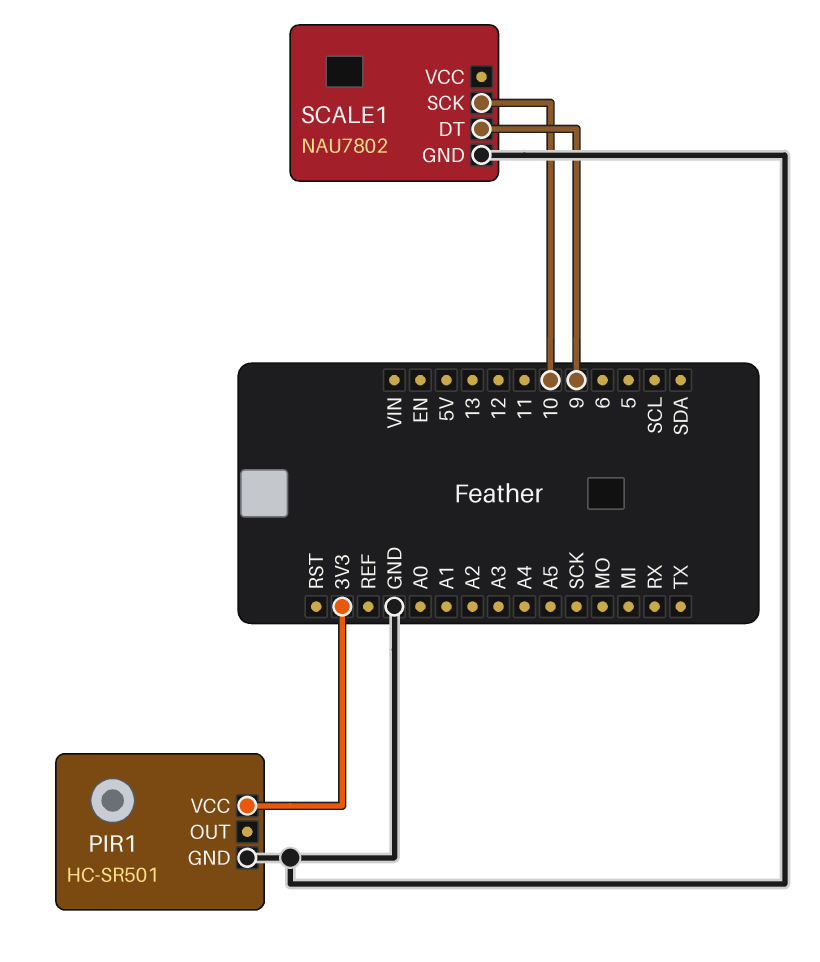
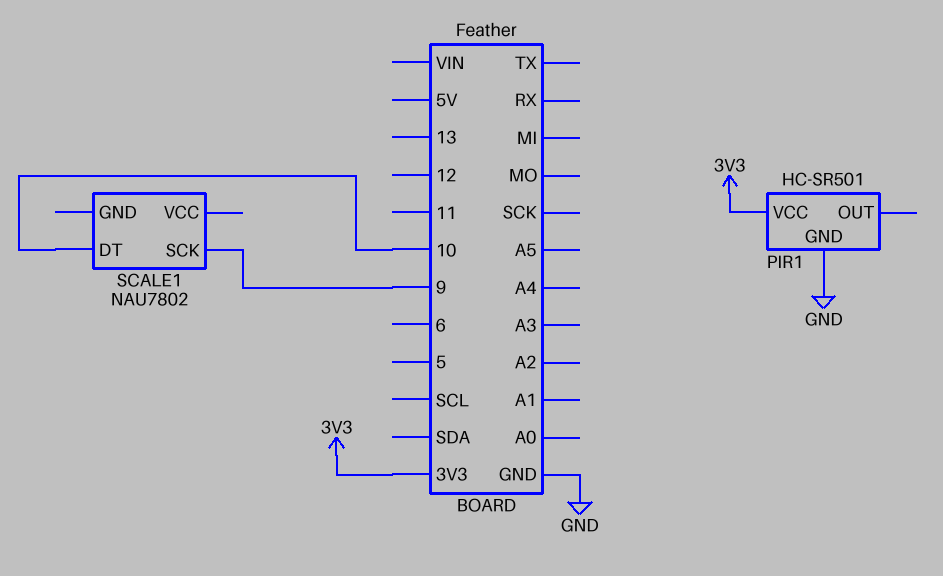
SCALE1 pin DT: 9 -> 10
SCALE1 pin GND: GND -> none
SCALE1 pin SCK: 10 -> 9

